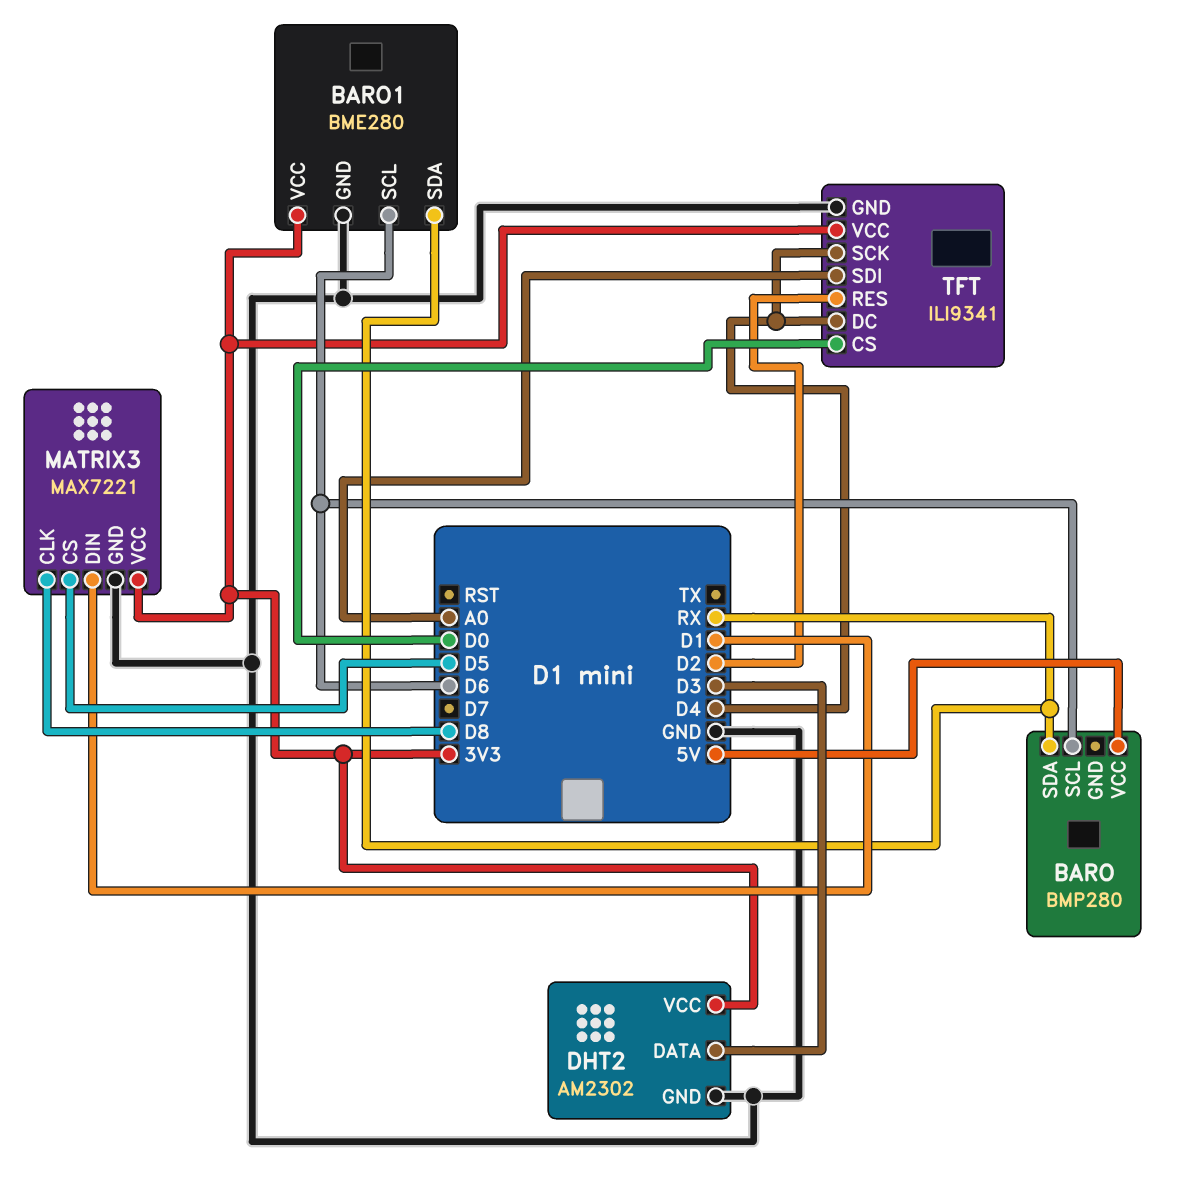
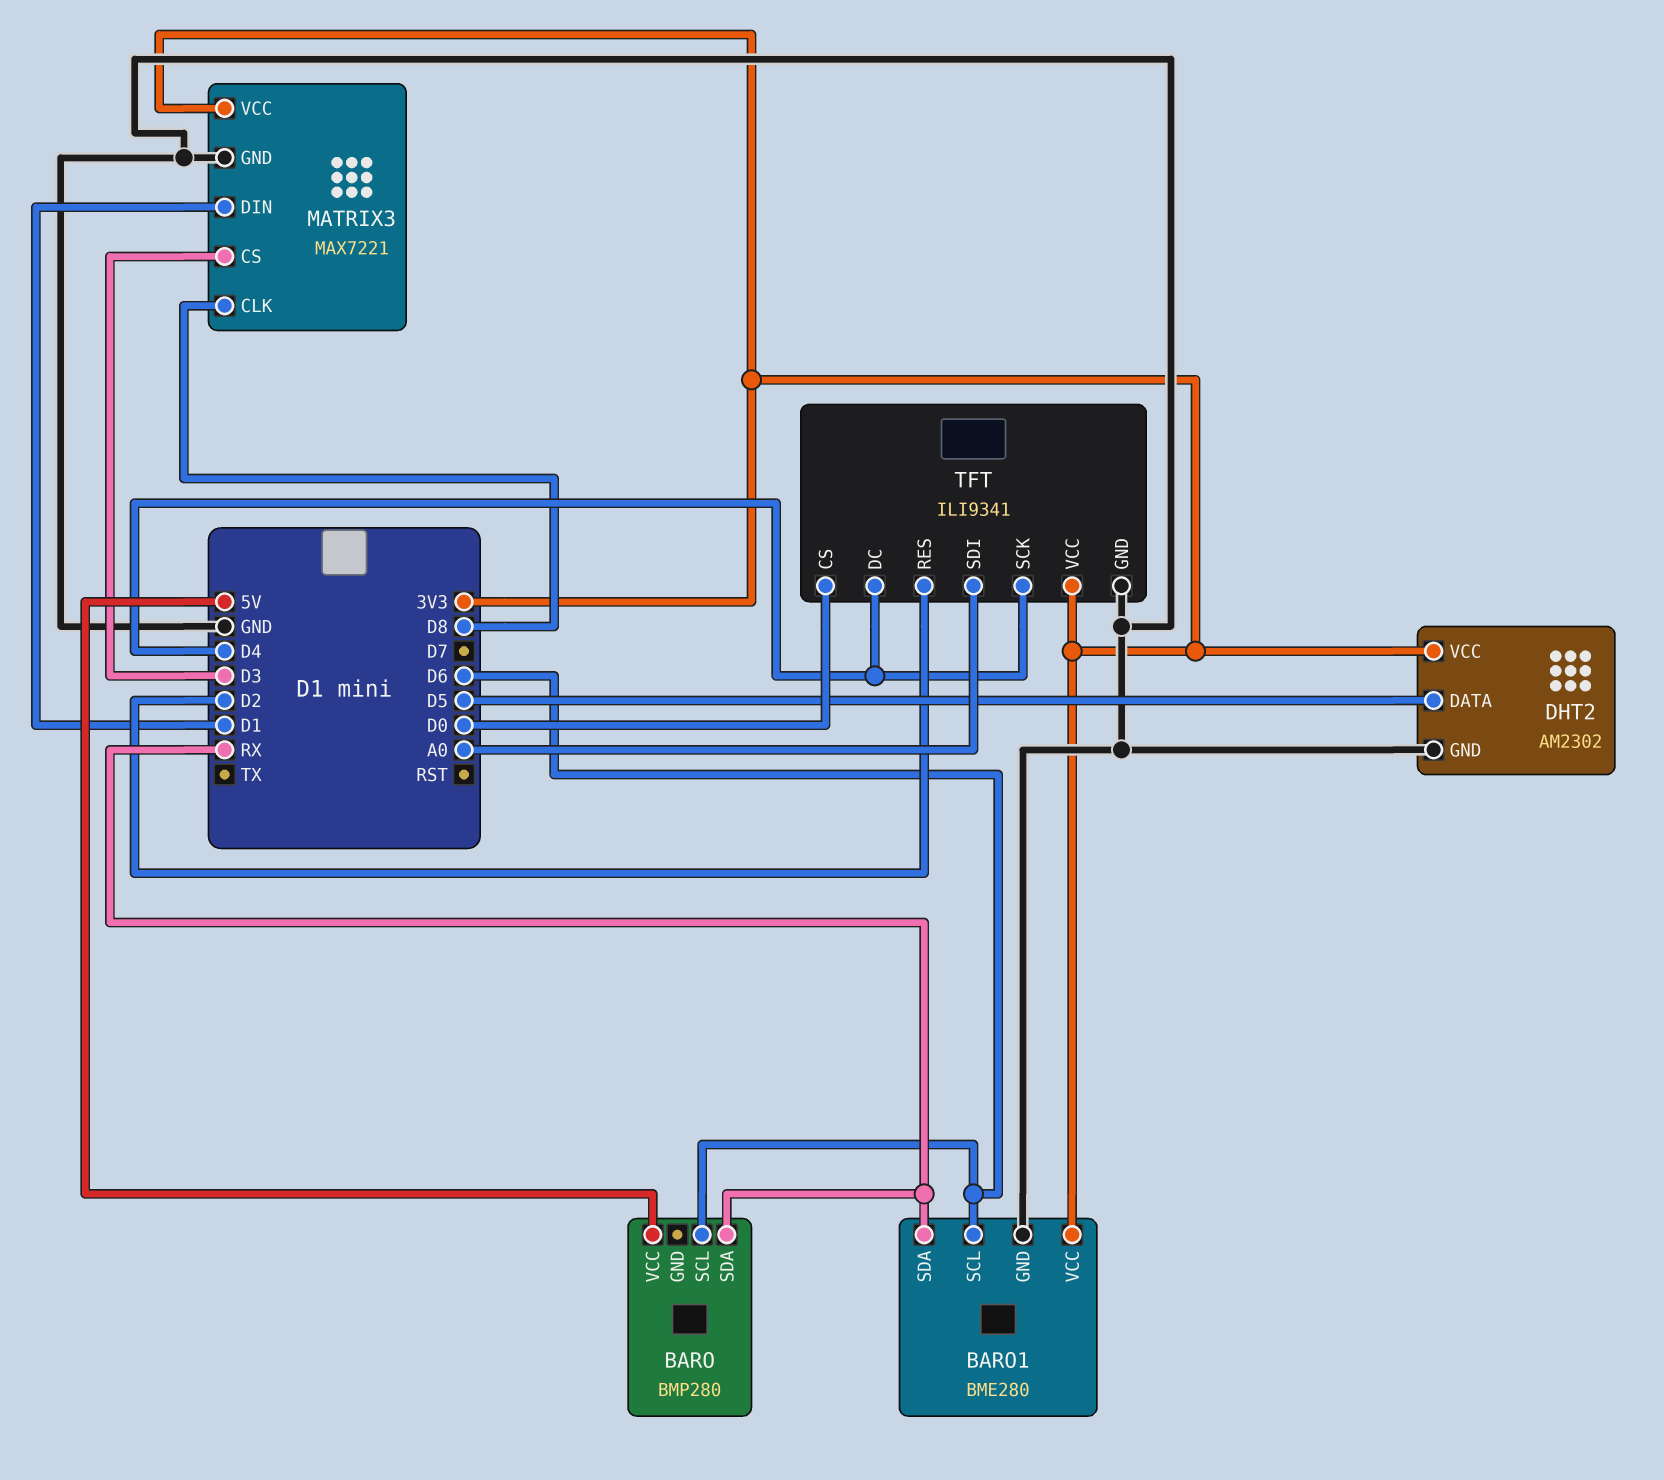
DHT2 pin DATA: D3 -> D5
MATRIX3 pin CS: D5 -> D3

